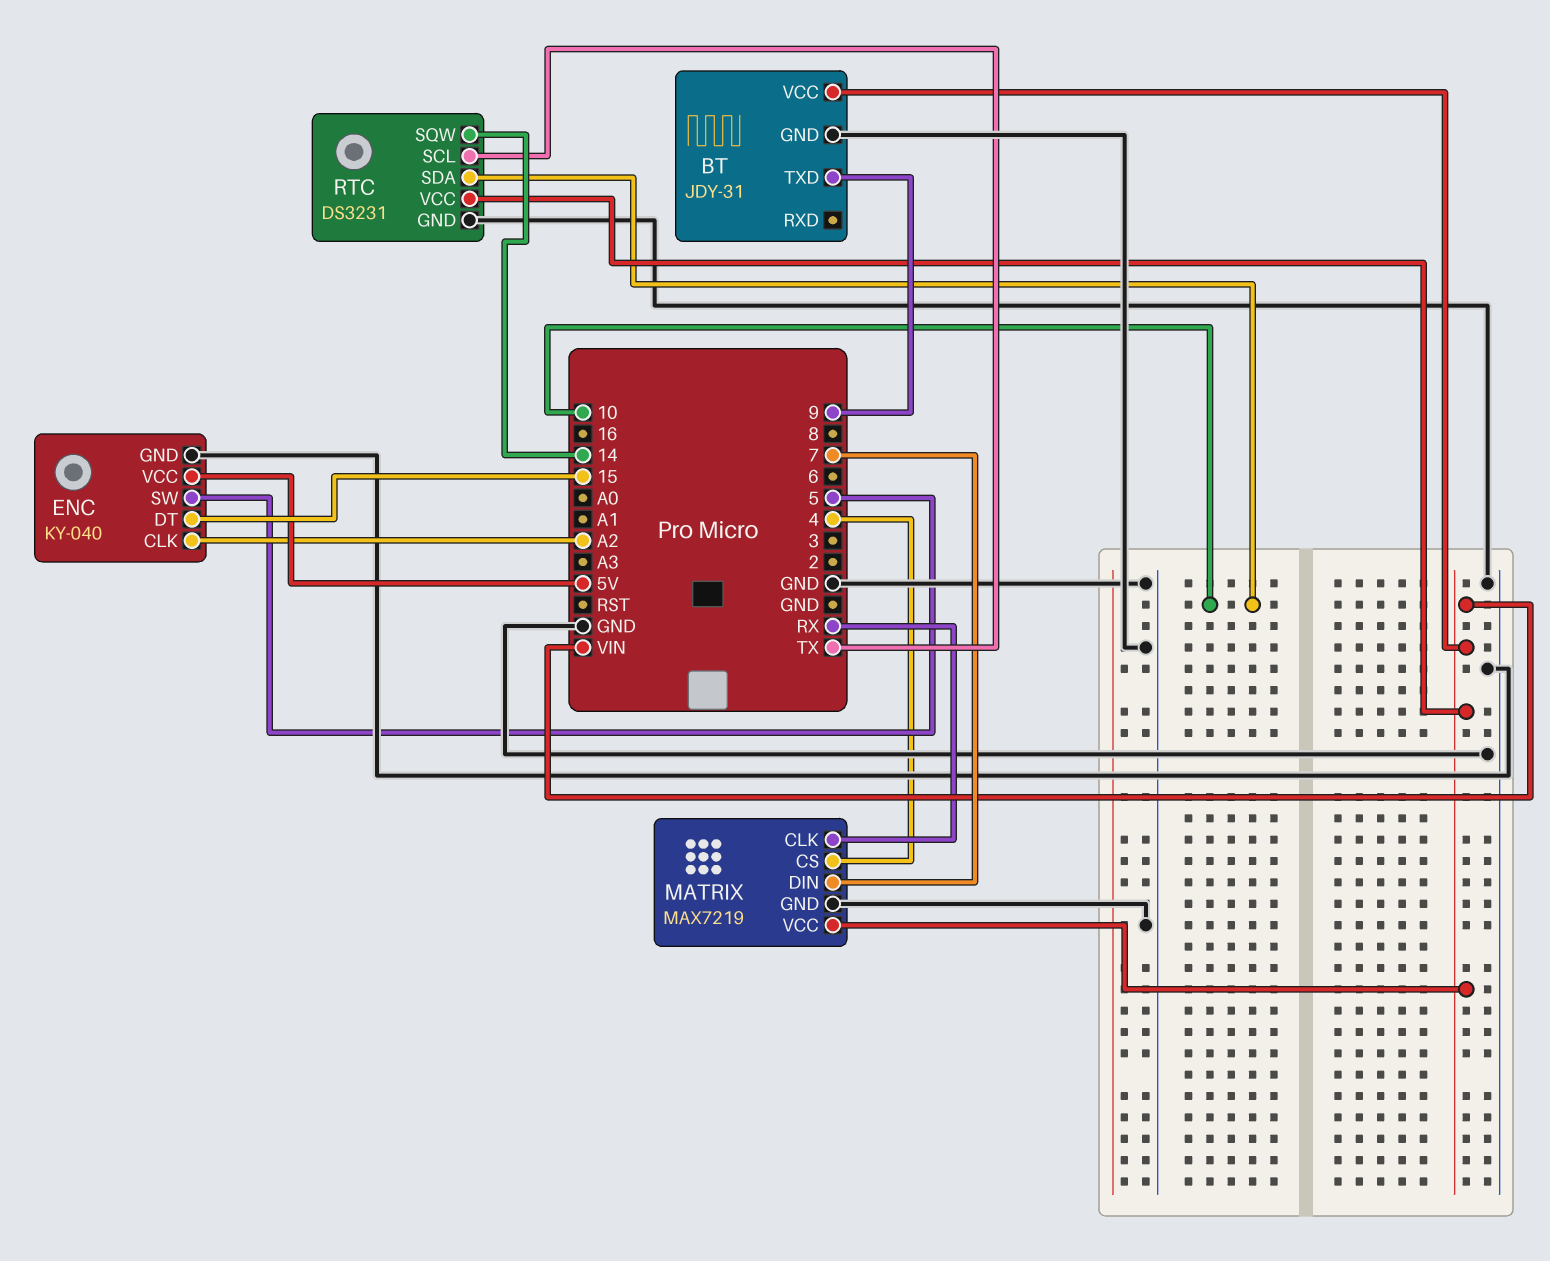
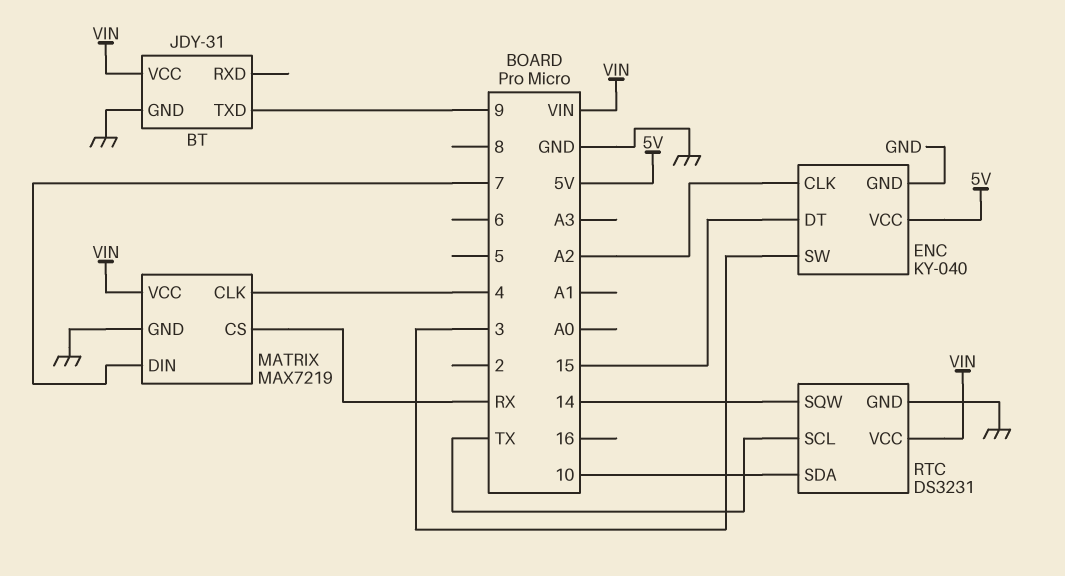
ENC pin SW: 5 -> 3
MATRIX pin CLK: RX -> 4
MATRIX pin CS: 4 -> RX

